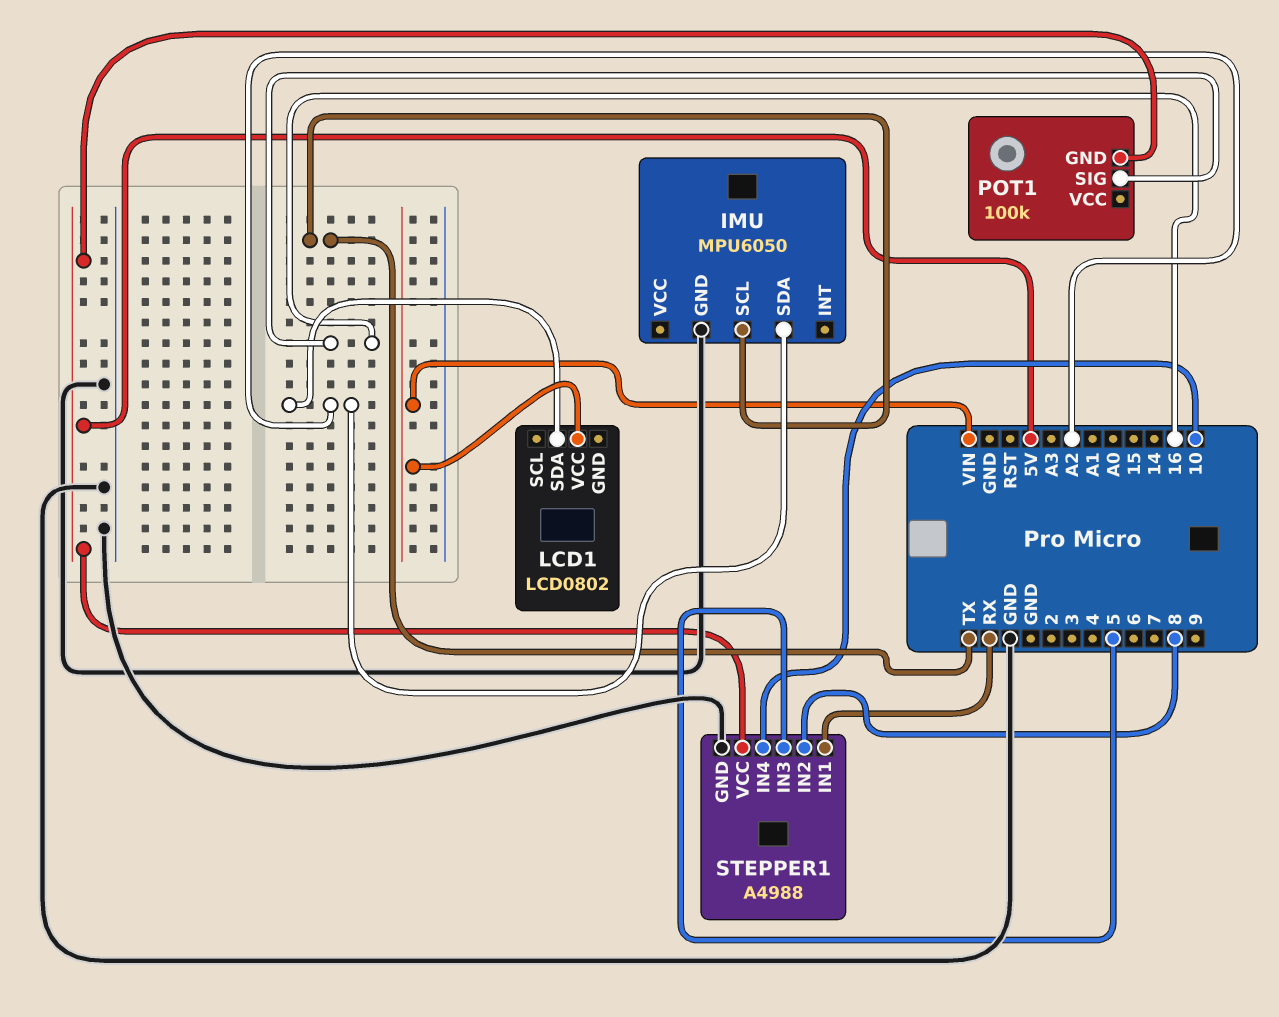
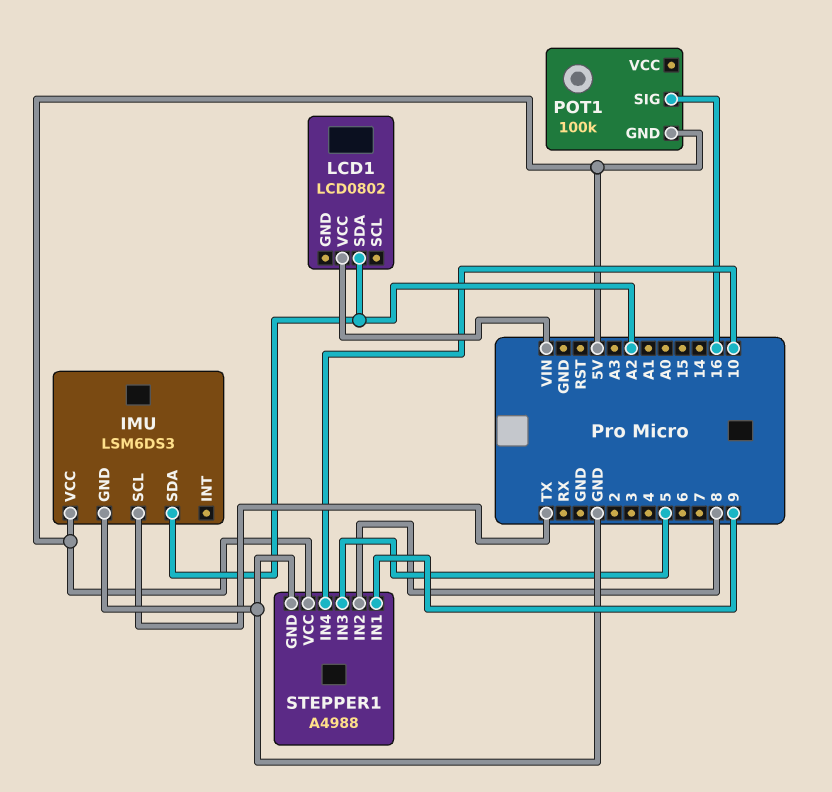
IMU: MPU6050 -> LSM6DS3
IMU pin VCC: none -> 5V
STEPPER1 pin IN1: RX -> 9

